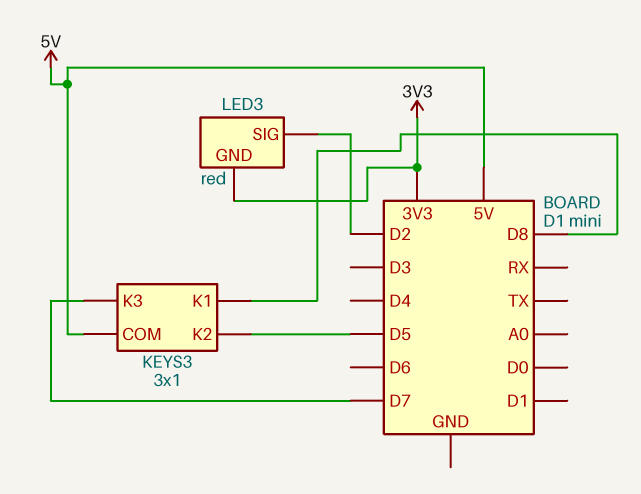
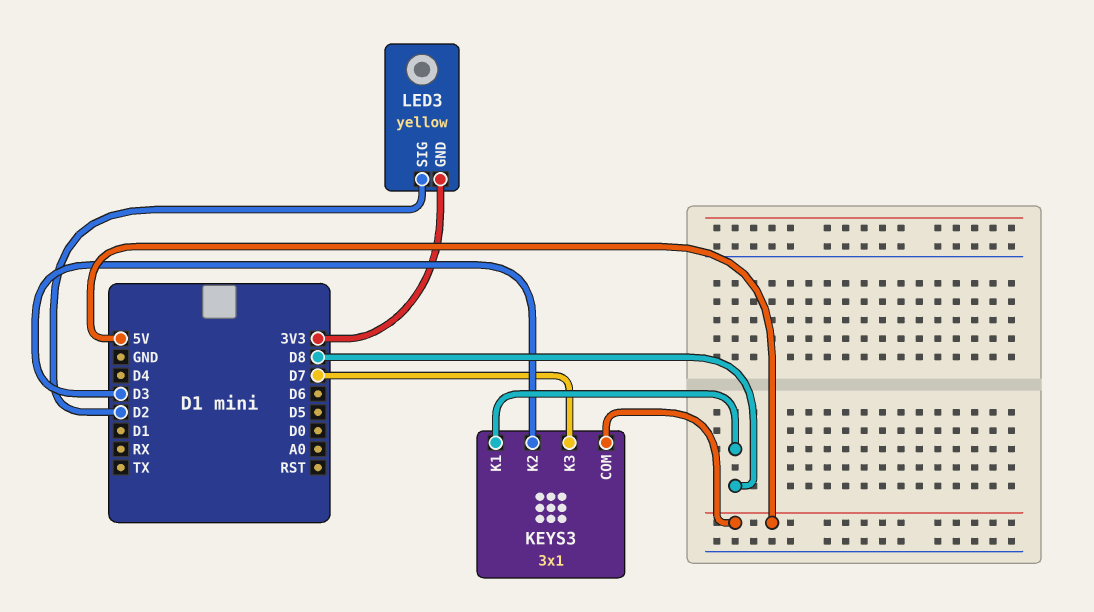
KEYS3 pin K2: D5 -> D3
LED3: red -> yellow

